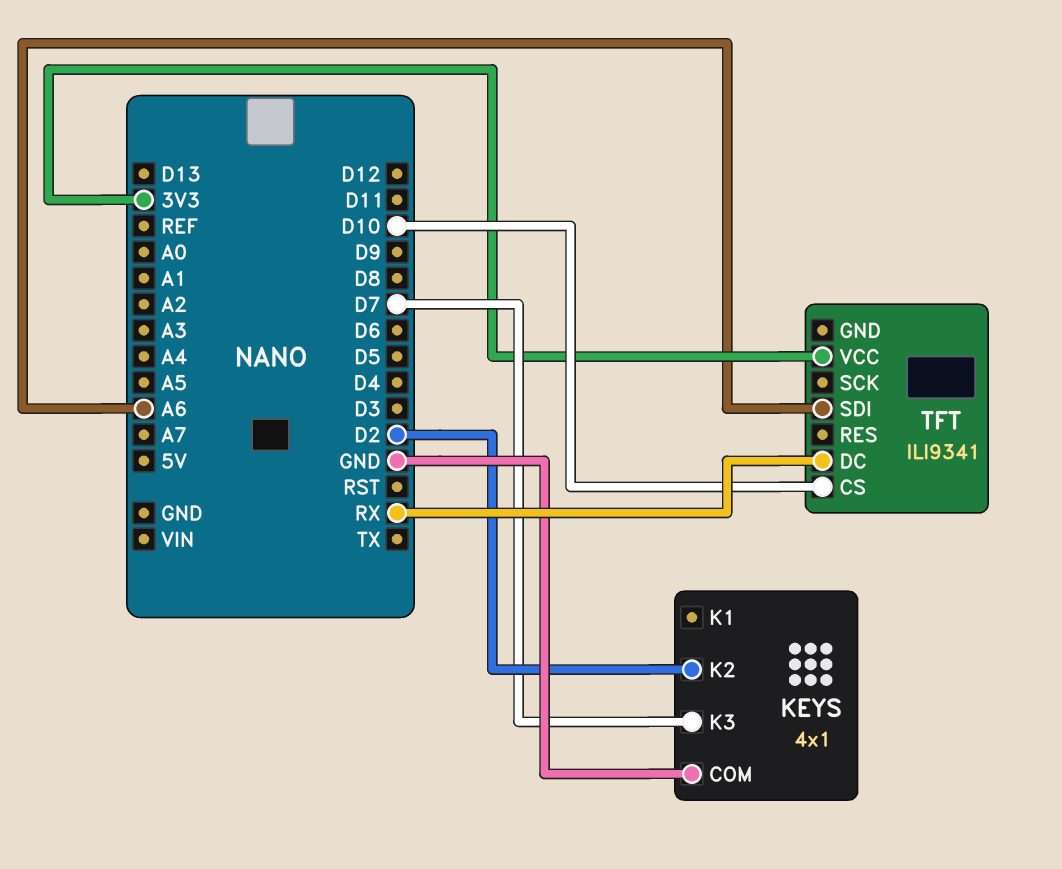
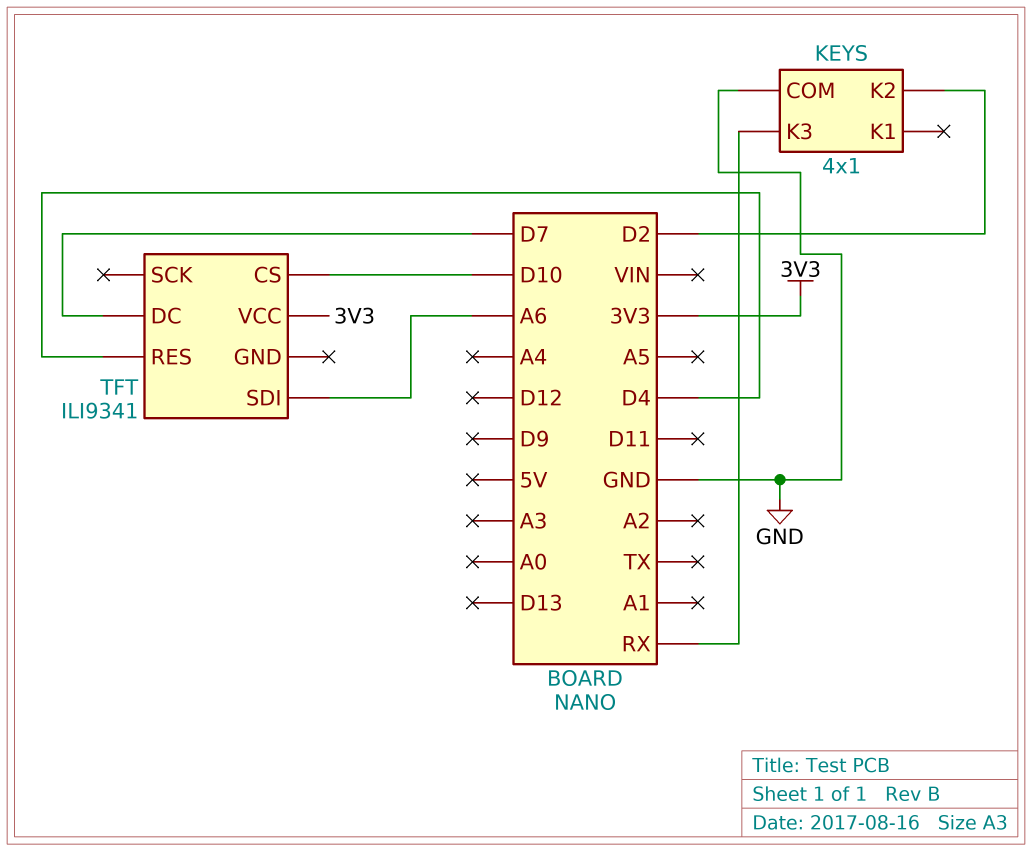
KEYS pin K3: D7 -> RX
TFT pin DC: RX -> D7
TFT pin RES: none -> D4

